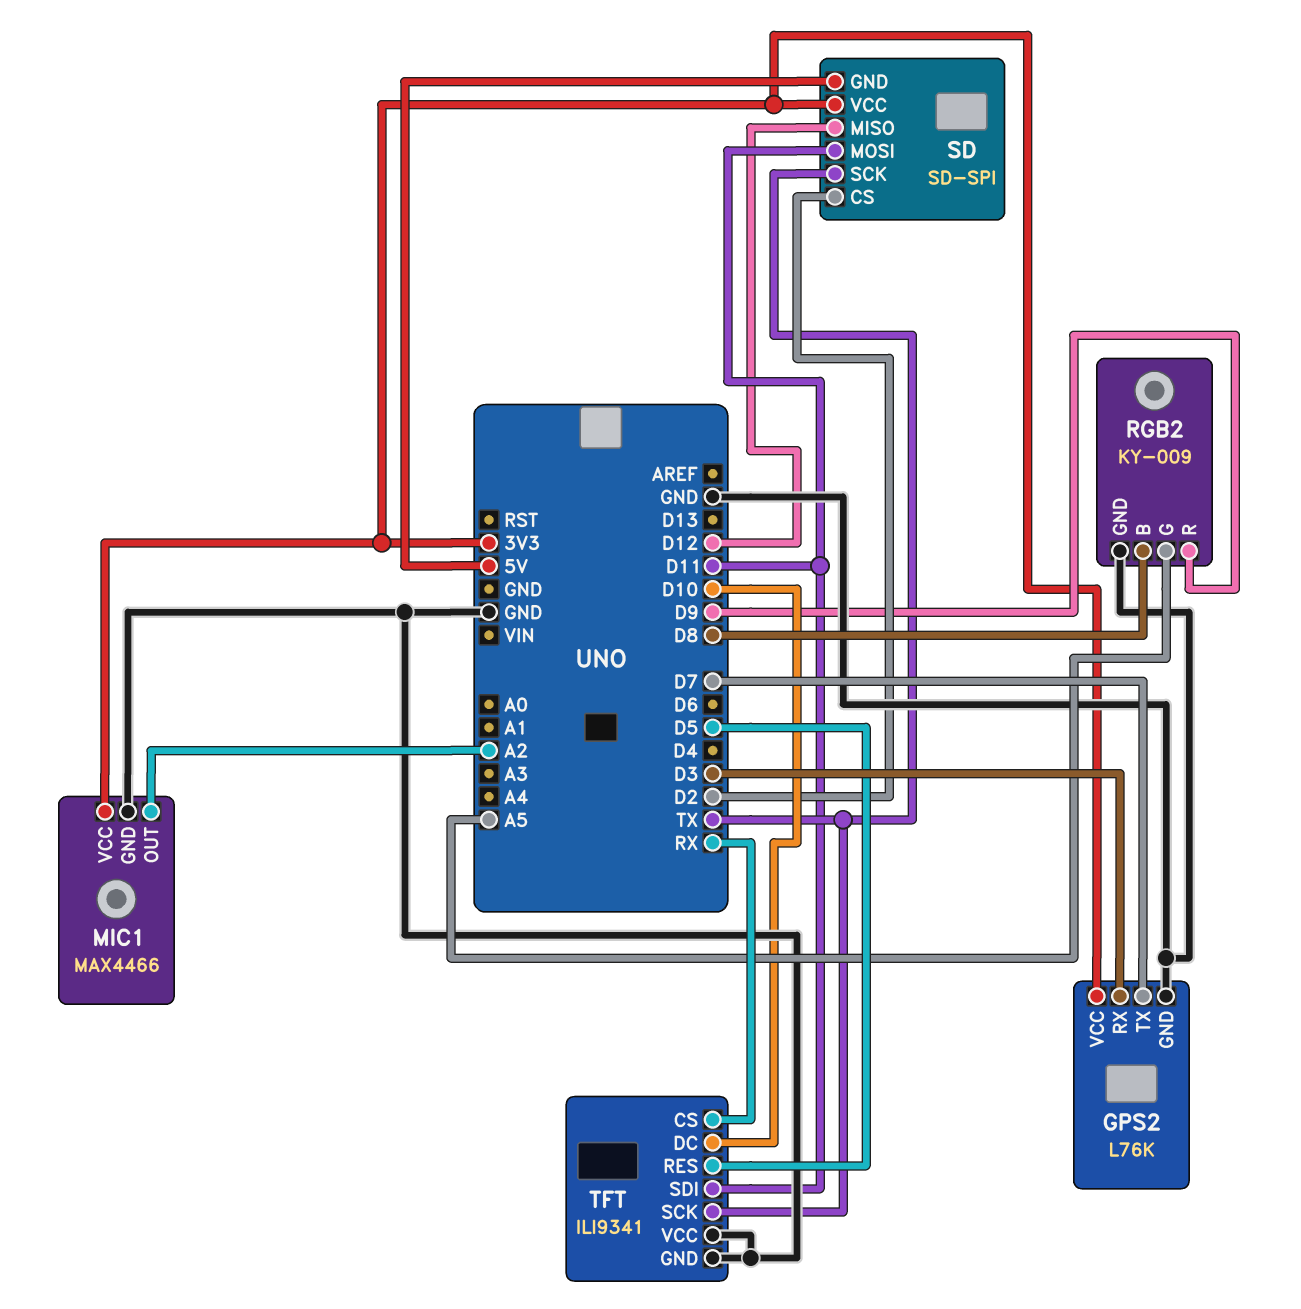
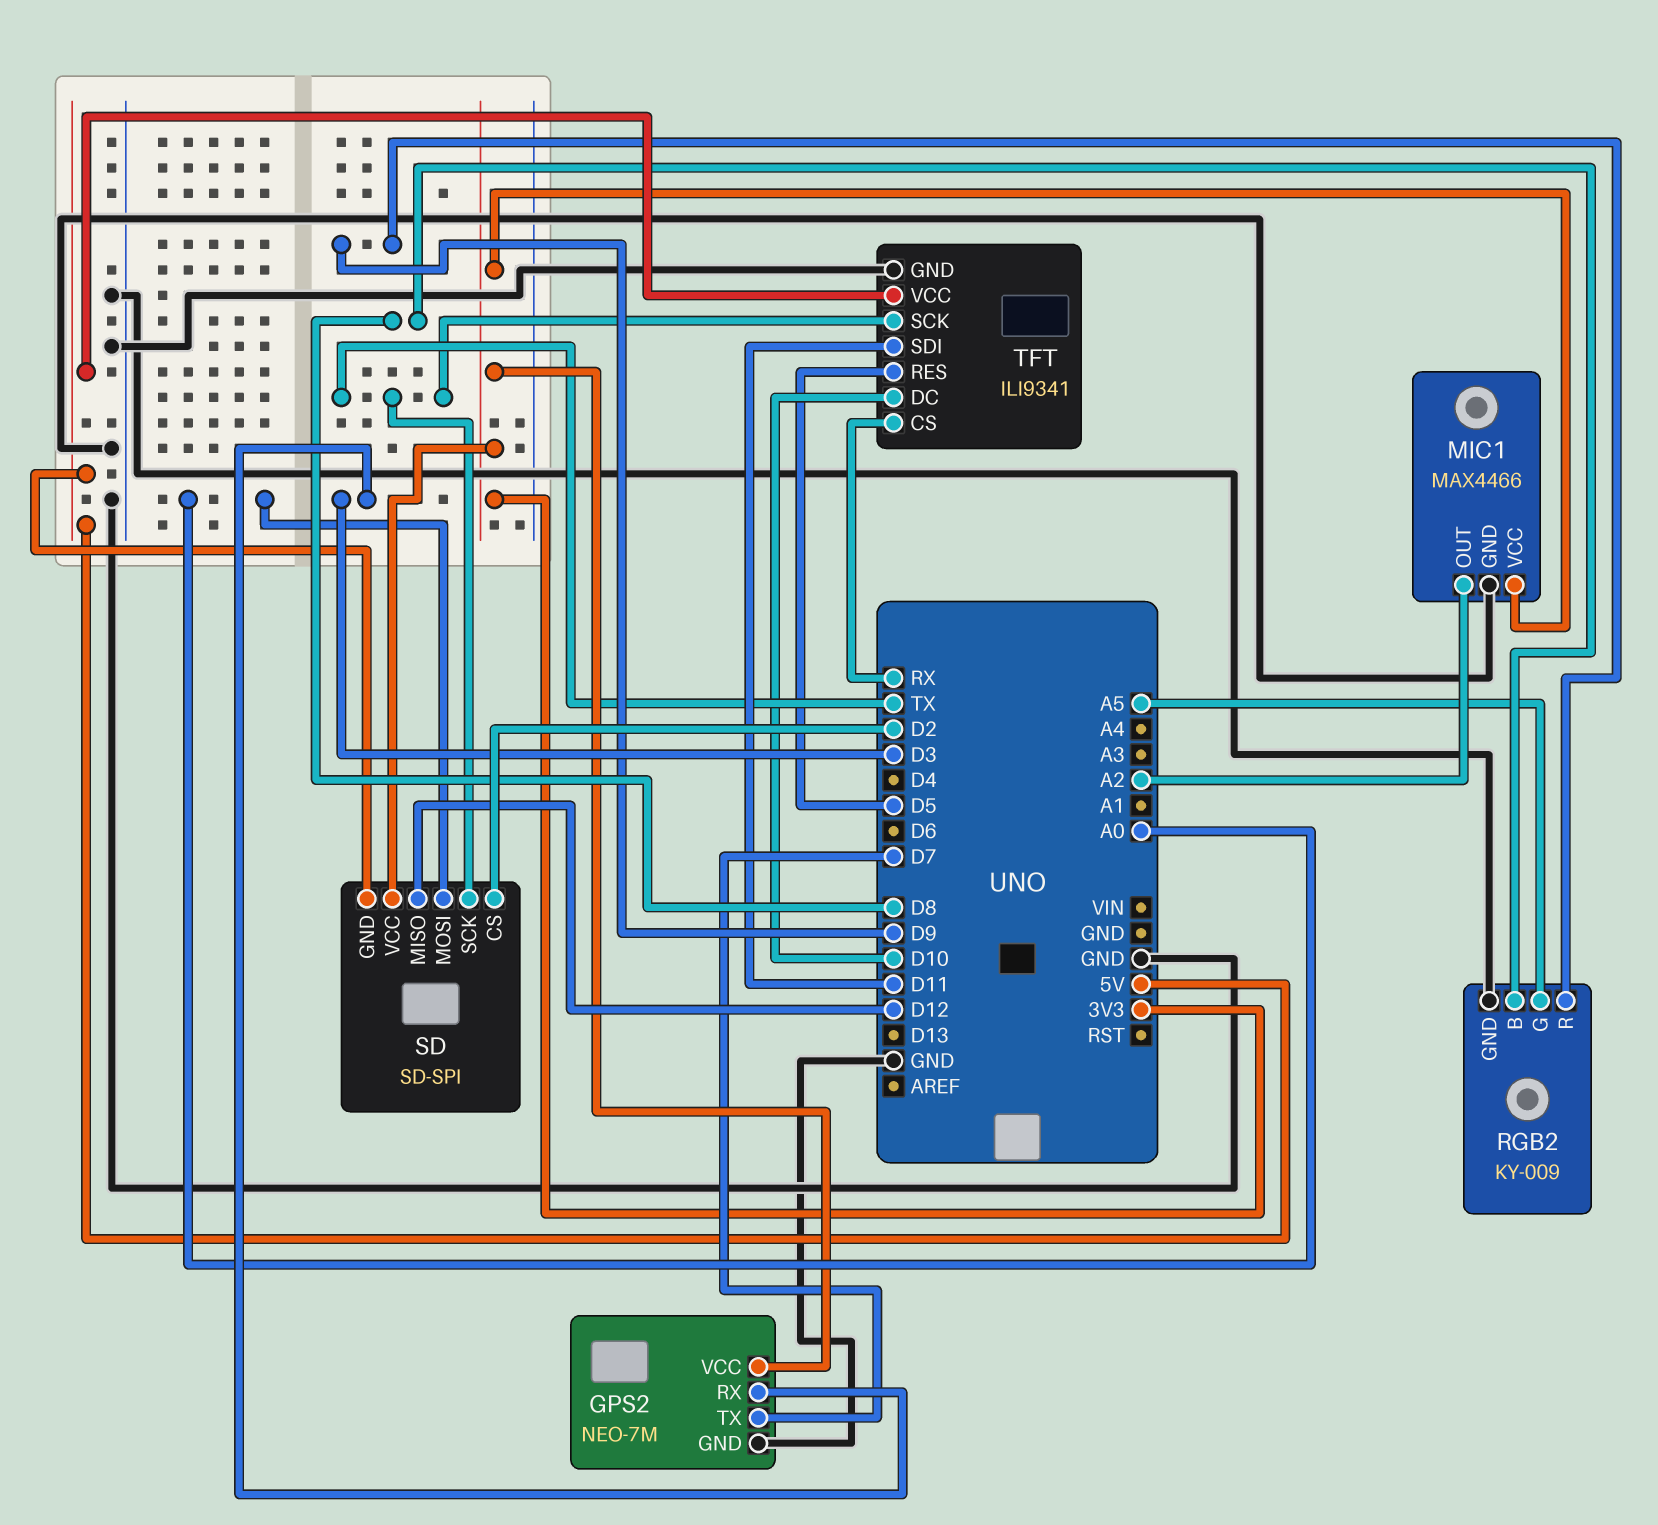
GPS2: L76K -> NEO-7M
SD pin MOSI: D11 -> A0
TFT pin VCC: GND -> 5V

